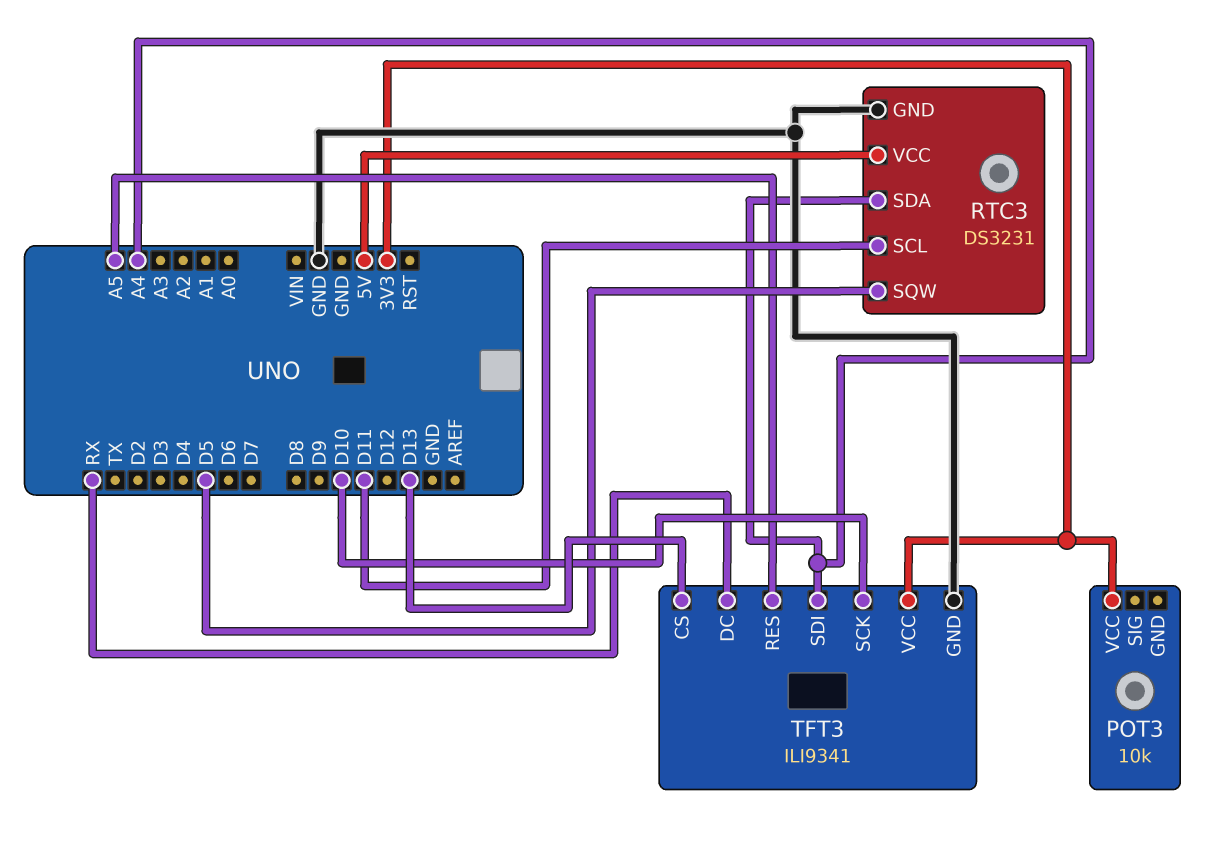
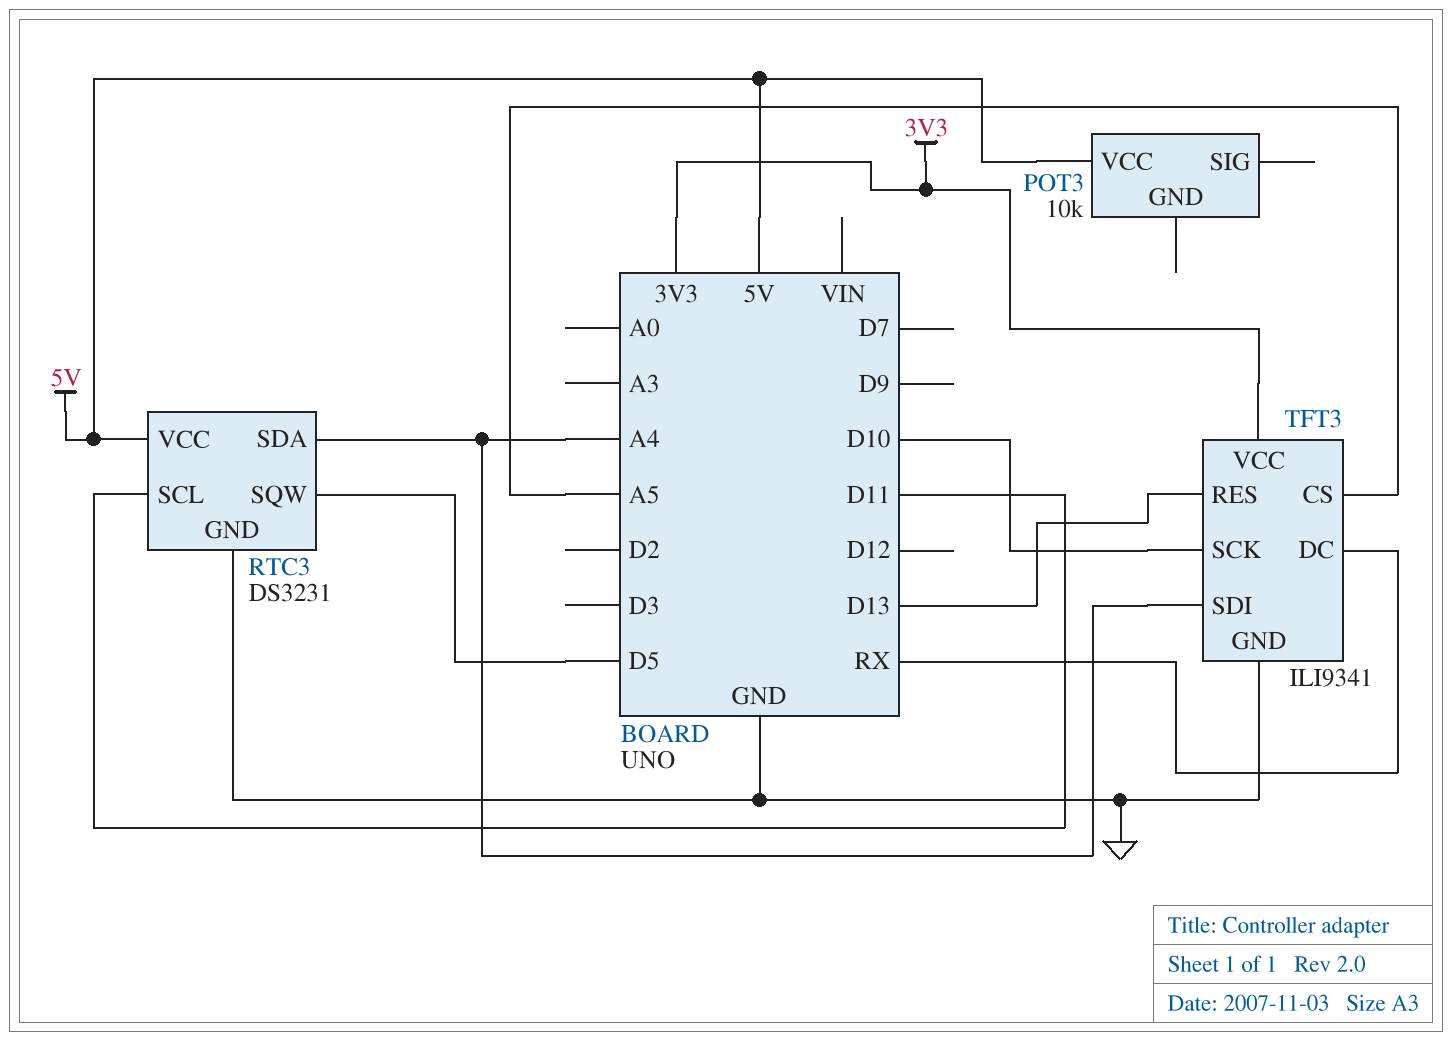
POT3 pin VCC: 3V3 -> 5V
TFT3 pin CS: D13 -> A5
TFT3 pin RES: A5 -> D13

